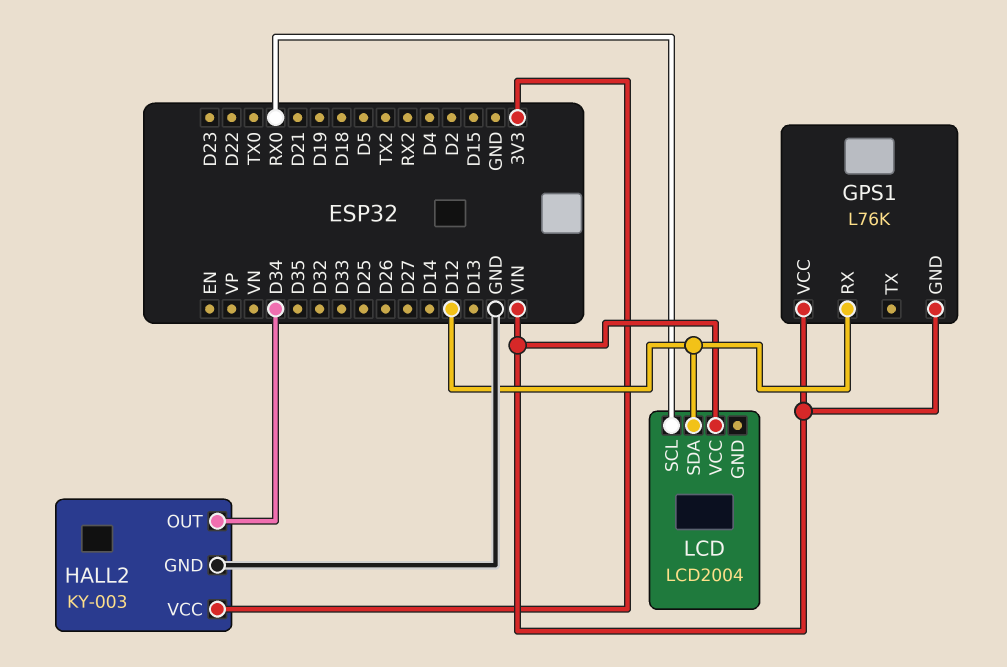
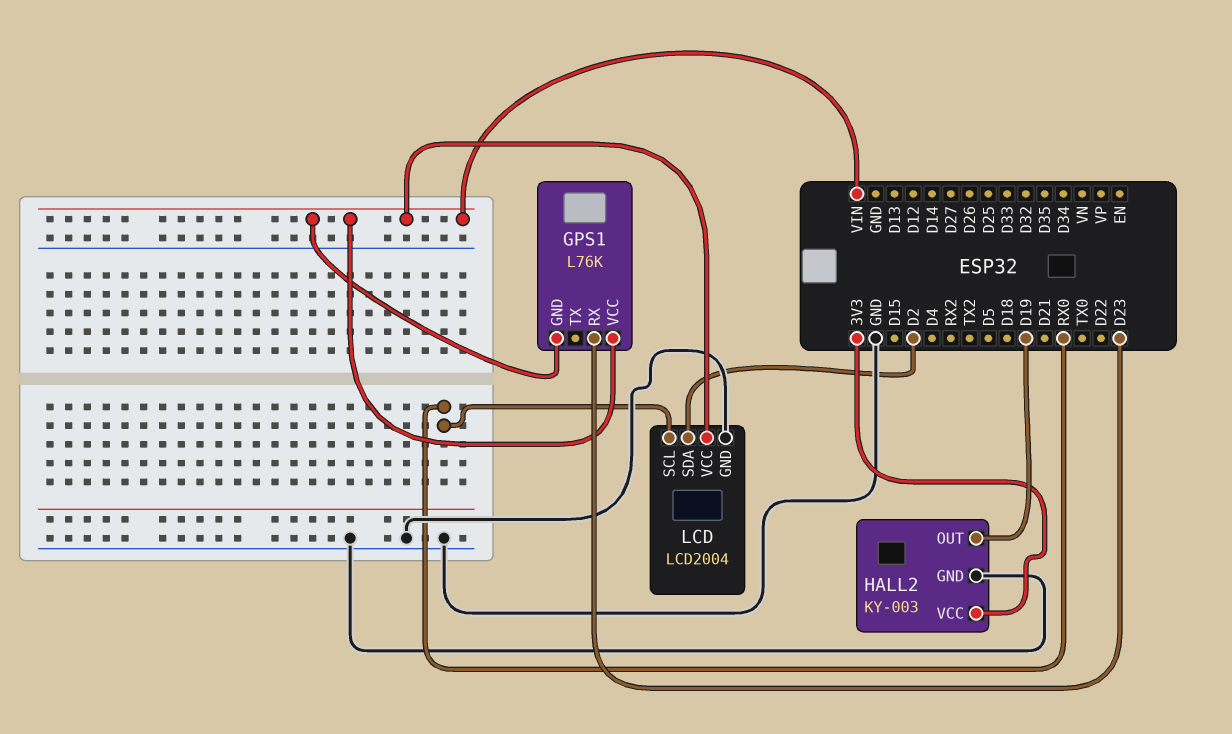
GPS1 pin RX: D12 -> D23
HALL2 pin OUT: D34 -> D19
LCD pin GND: none -> GND
LCD pin SDA: D12 -> D2

